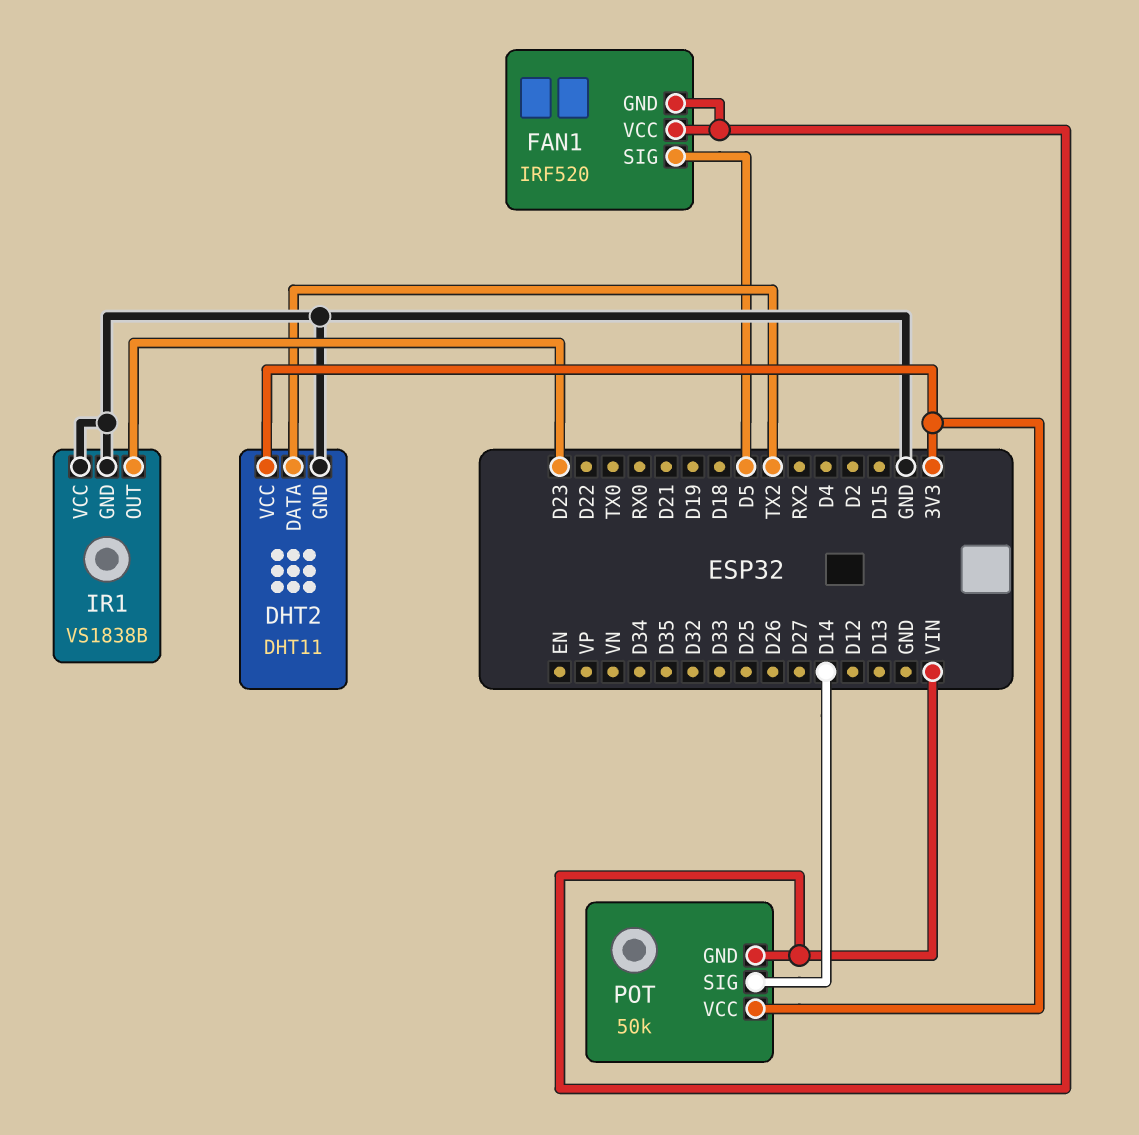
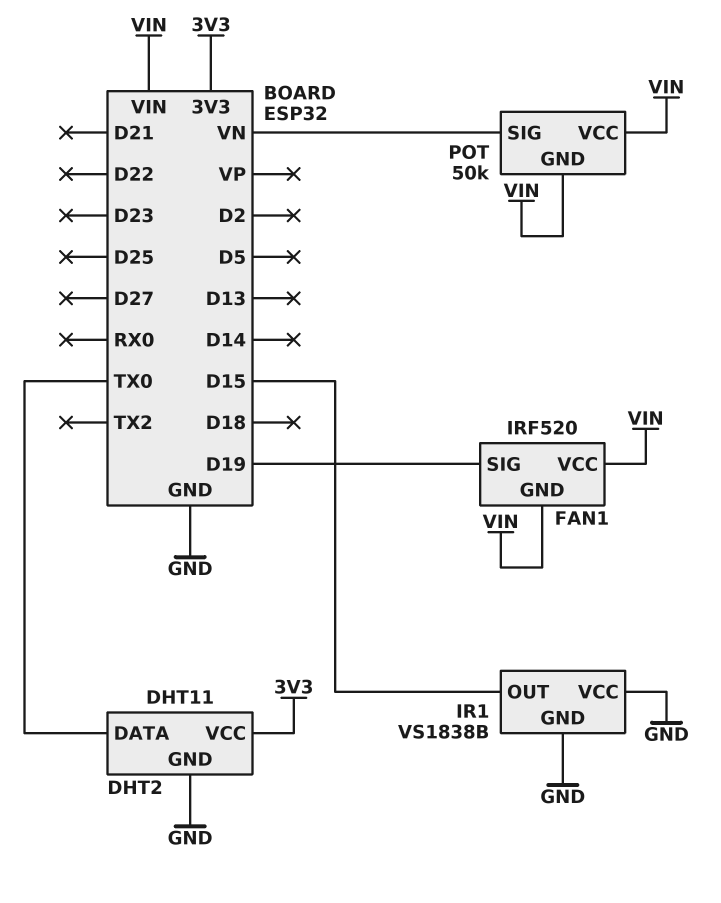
DHT2 pin DATA: TX2 -> TX0
FAN1 pin SIG: D5 -> D19
IR1 pin OUT: D23 -> D15
POT pin SIG: D14 -> VN
POT pin VCC: 3V3 -> VIN

